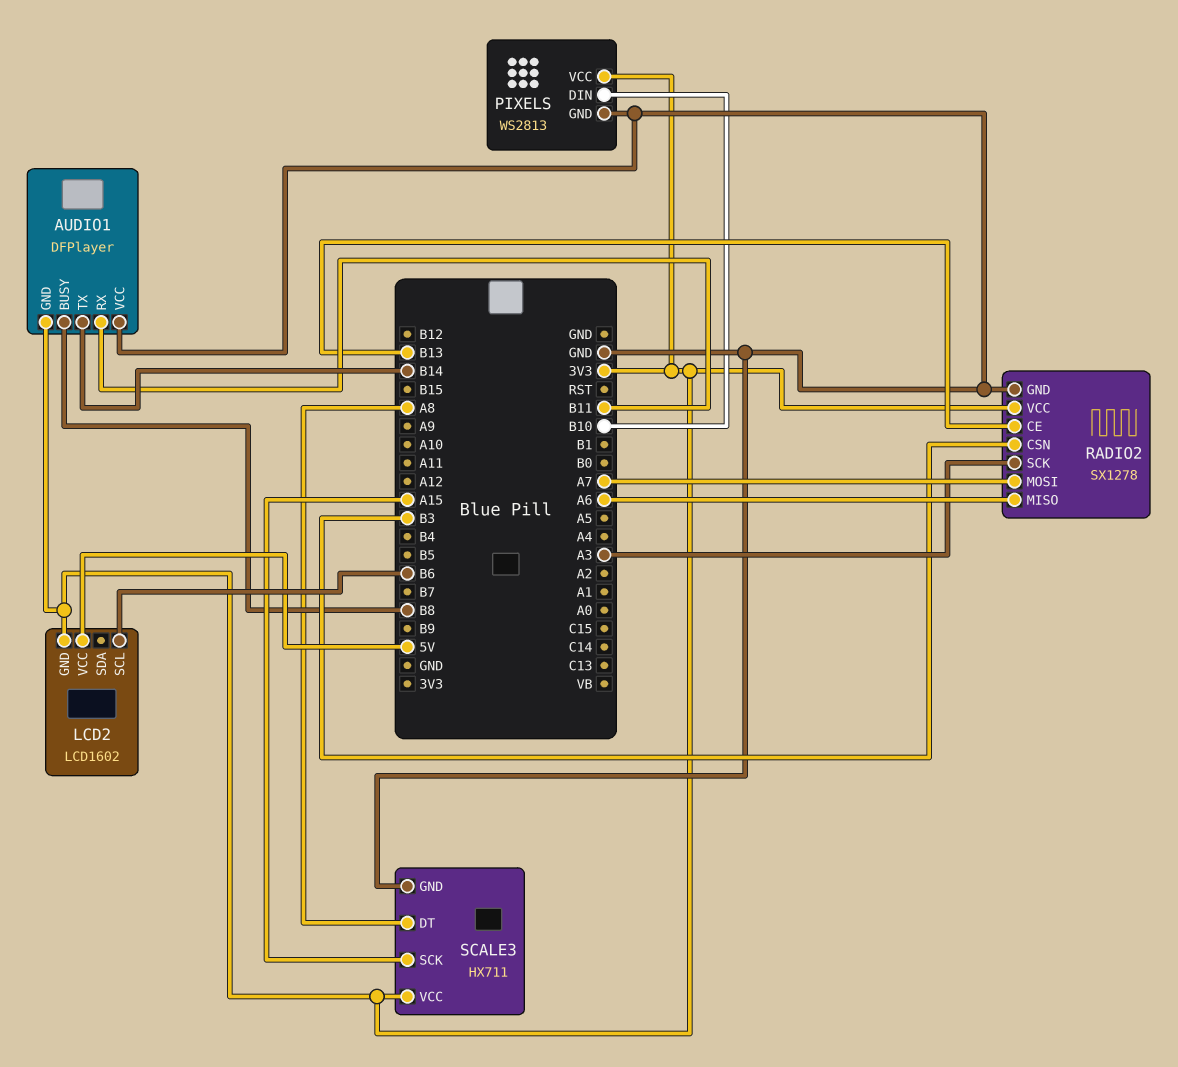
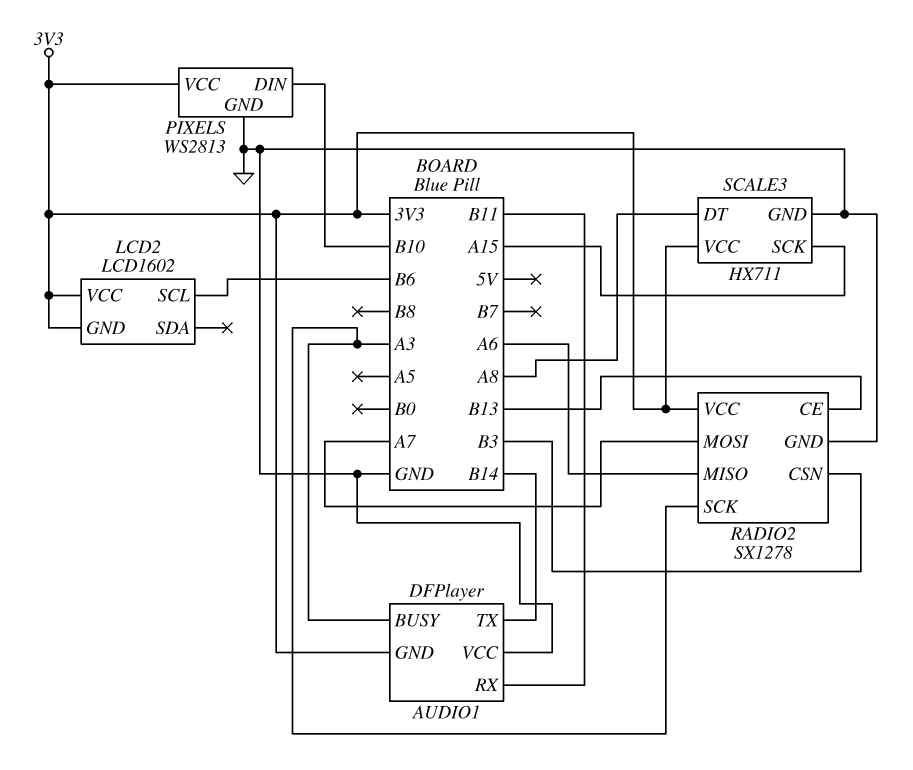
AUDIO1 pin BUSY: B8 -> A3
LCD2 pin VCC: 5V -> 3V3

